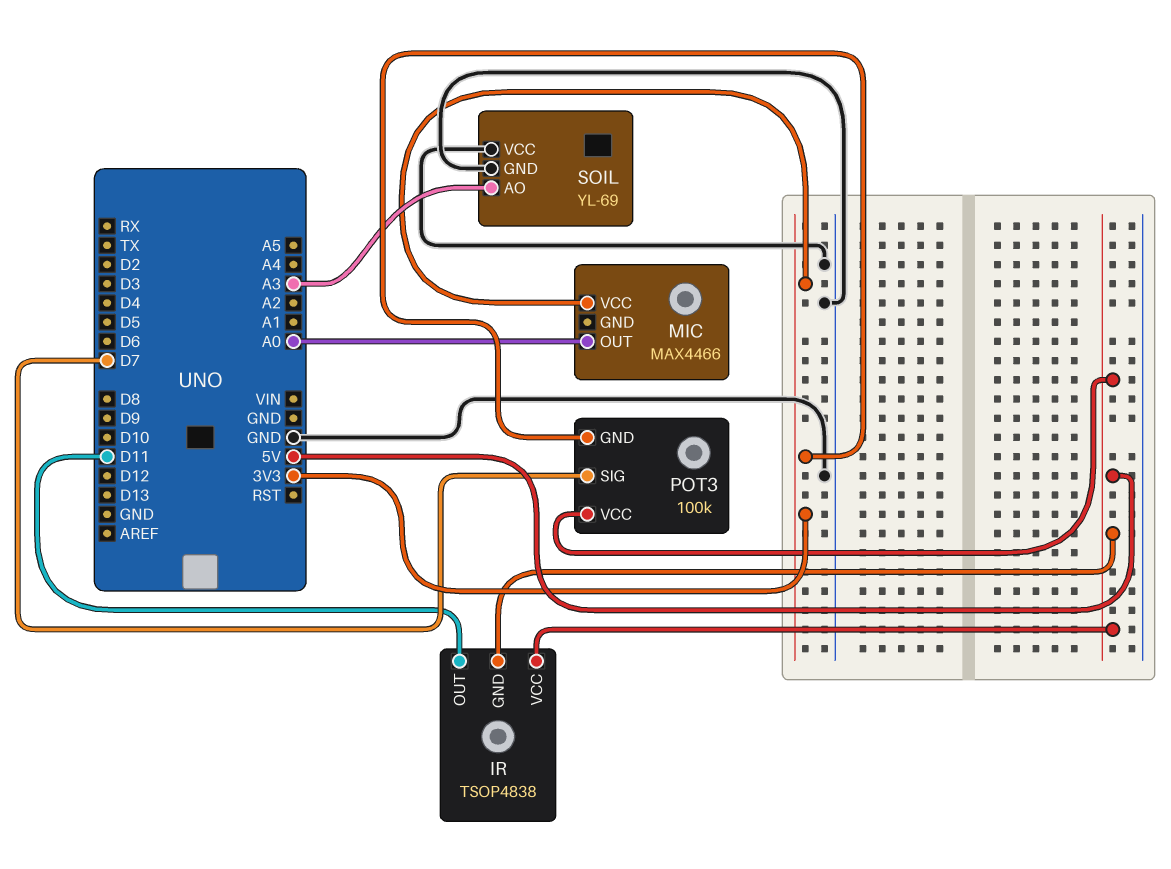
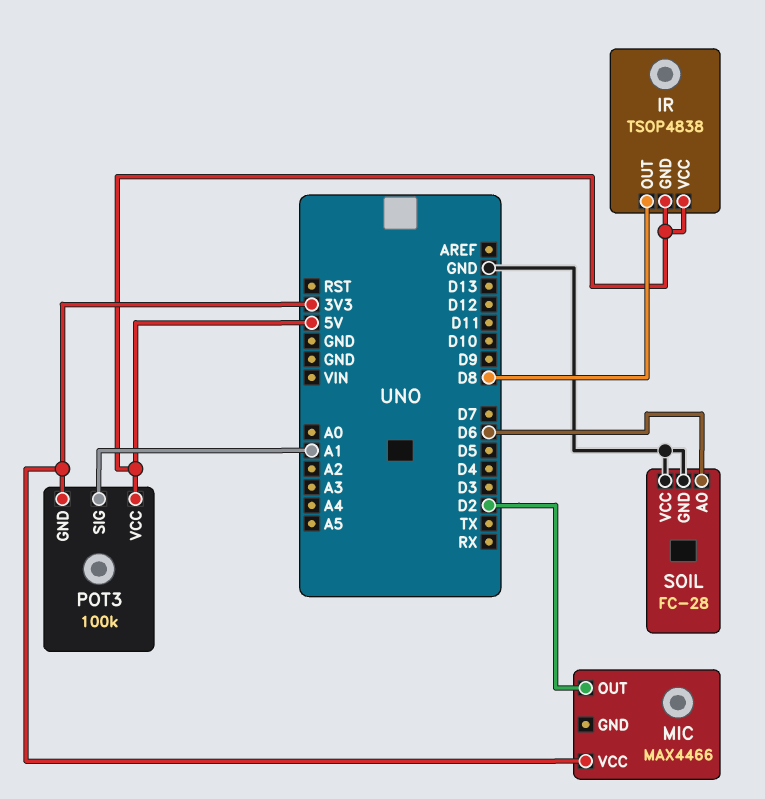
IR pin OUT: D11 -> D8
MIC pin OUT: A0 -> D2
POT3 pin SIG: D7 -> A1
SOIL: YL-69 -> FC-28
SOIL pin AO: A3 -> D6

